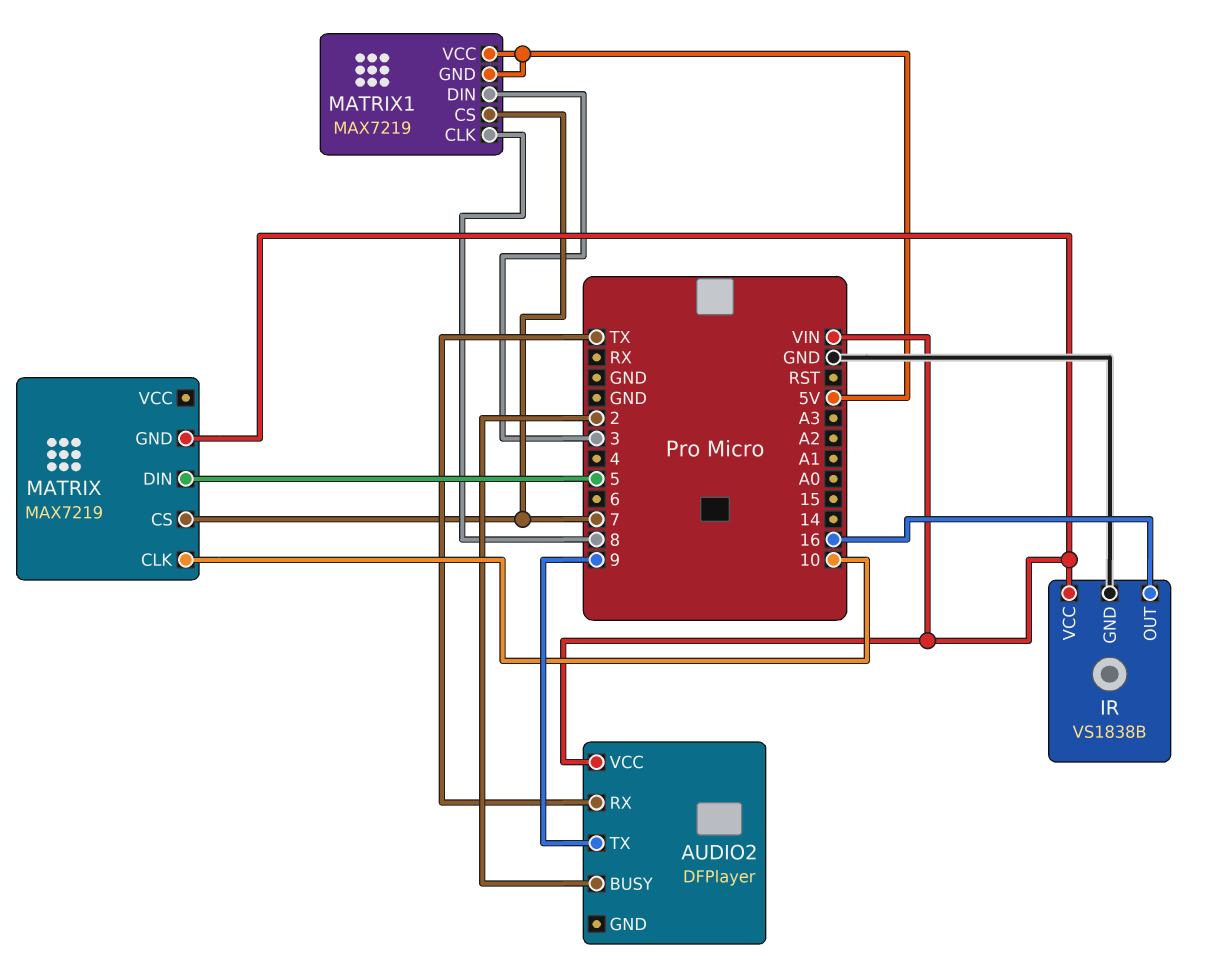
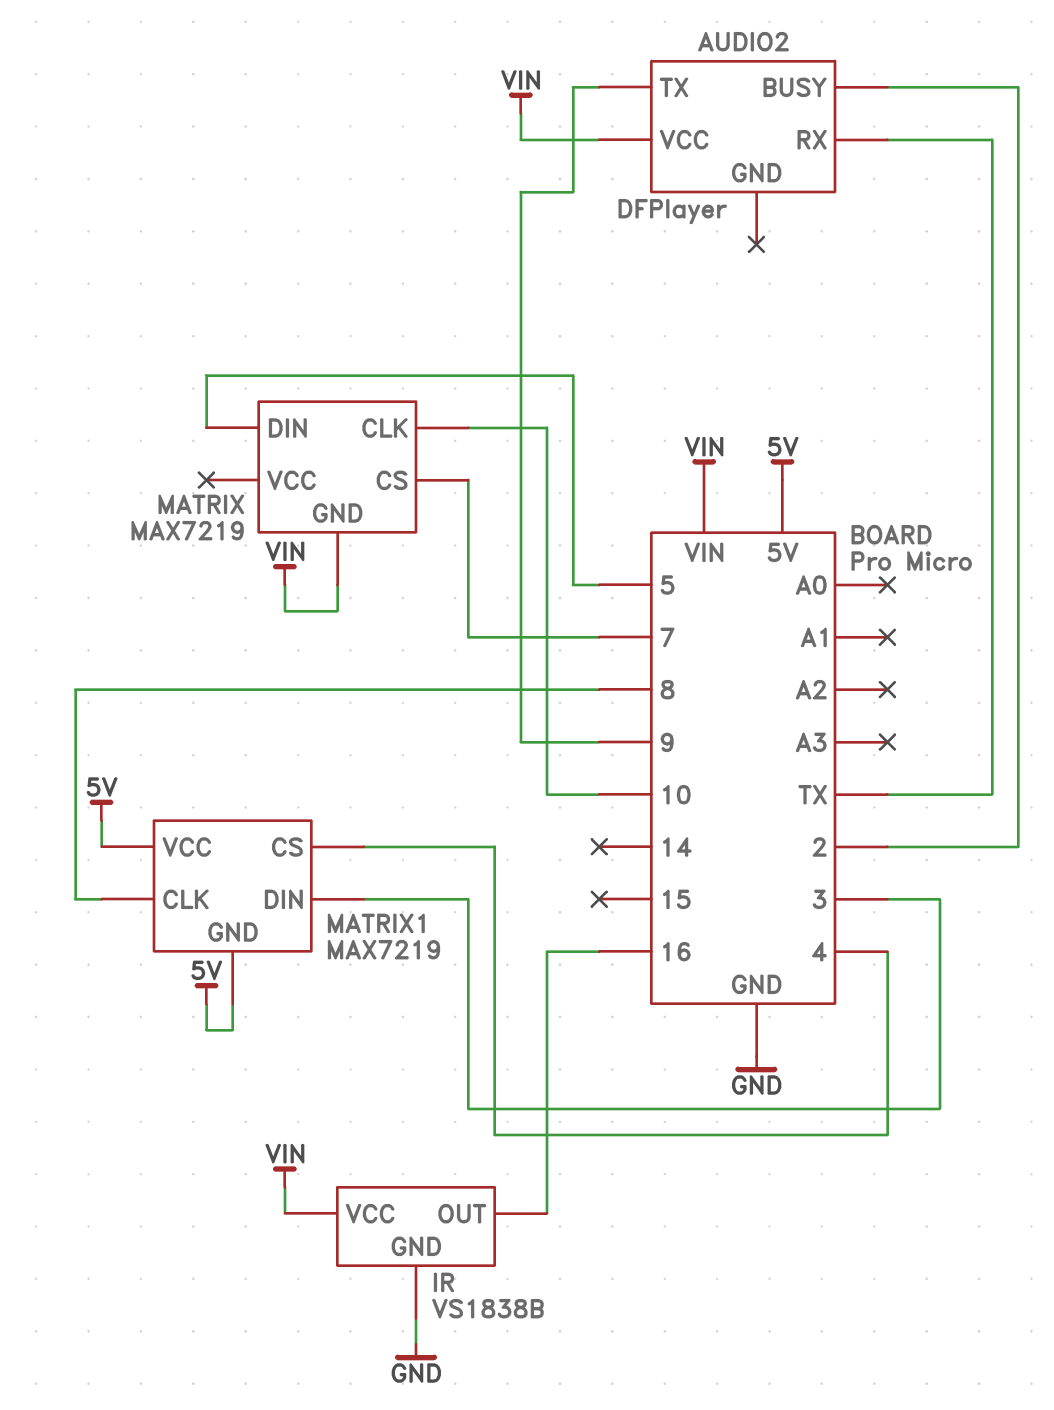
MATRIX1 pin CS: 7 -> 4

